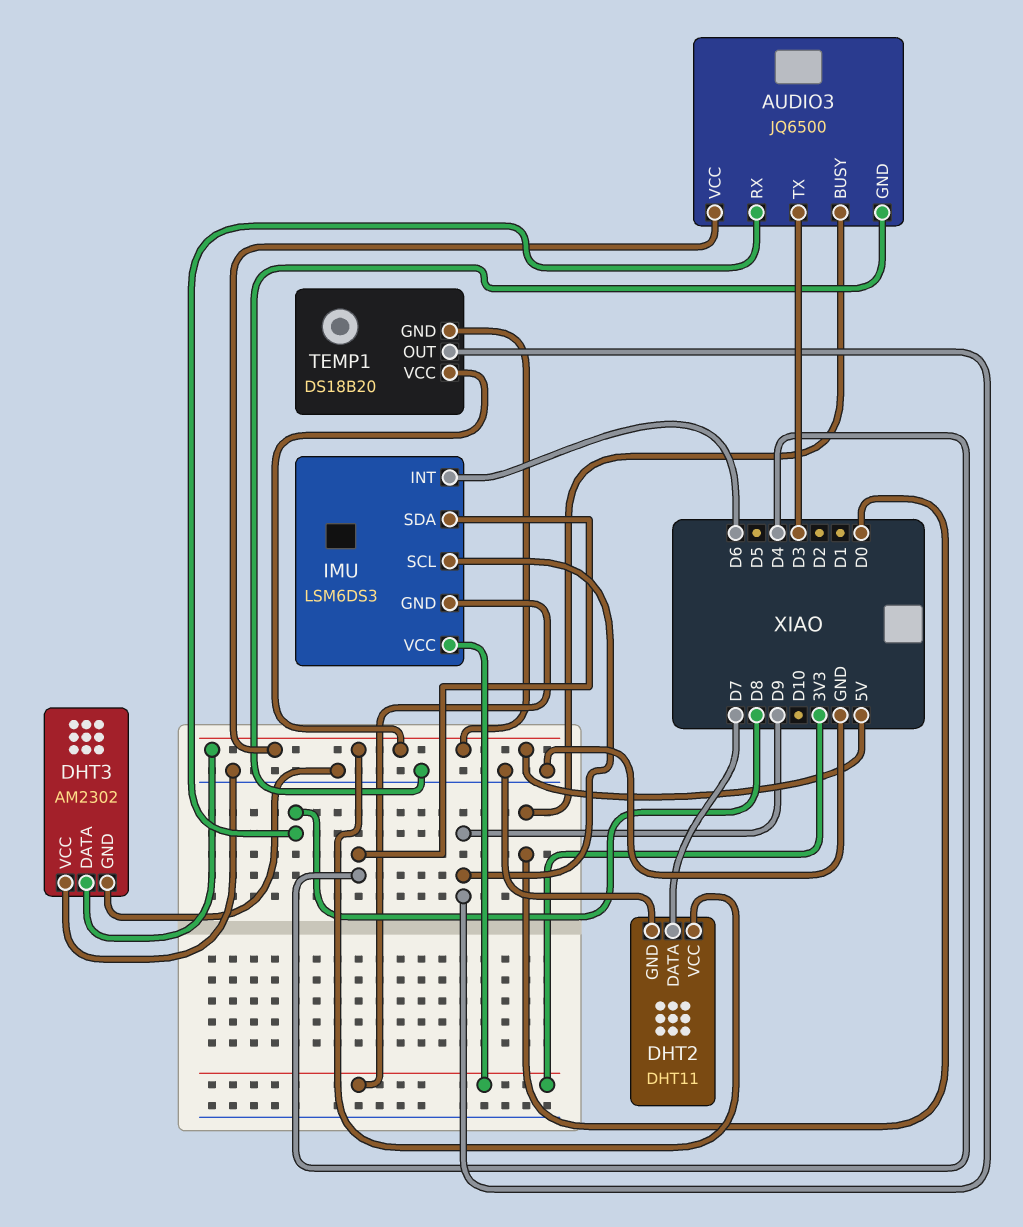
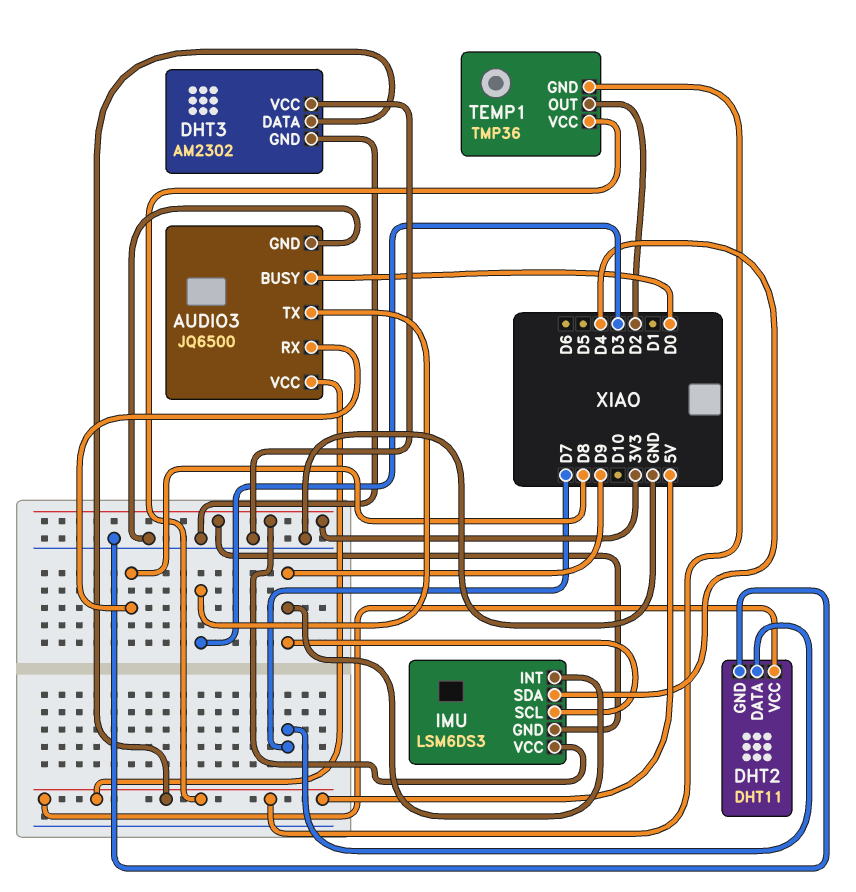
IMU pin INT: D6 -> D9
TEMP1: DS18B20 -> TMP36
TEMP1 pin OUT: D9 -> D2

